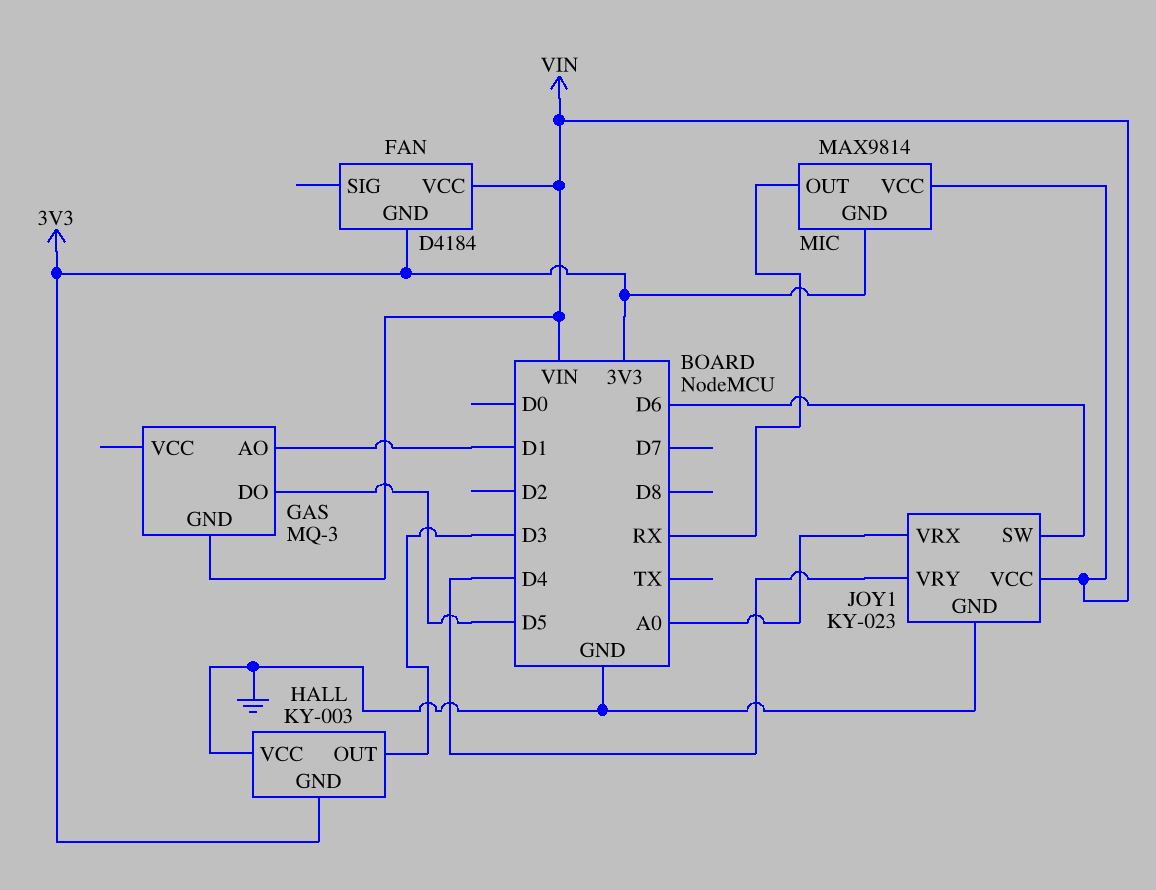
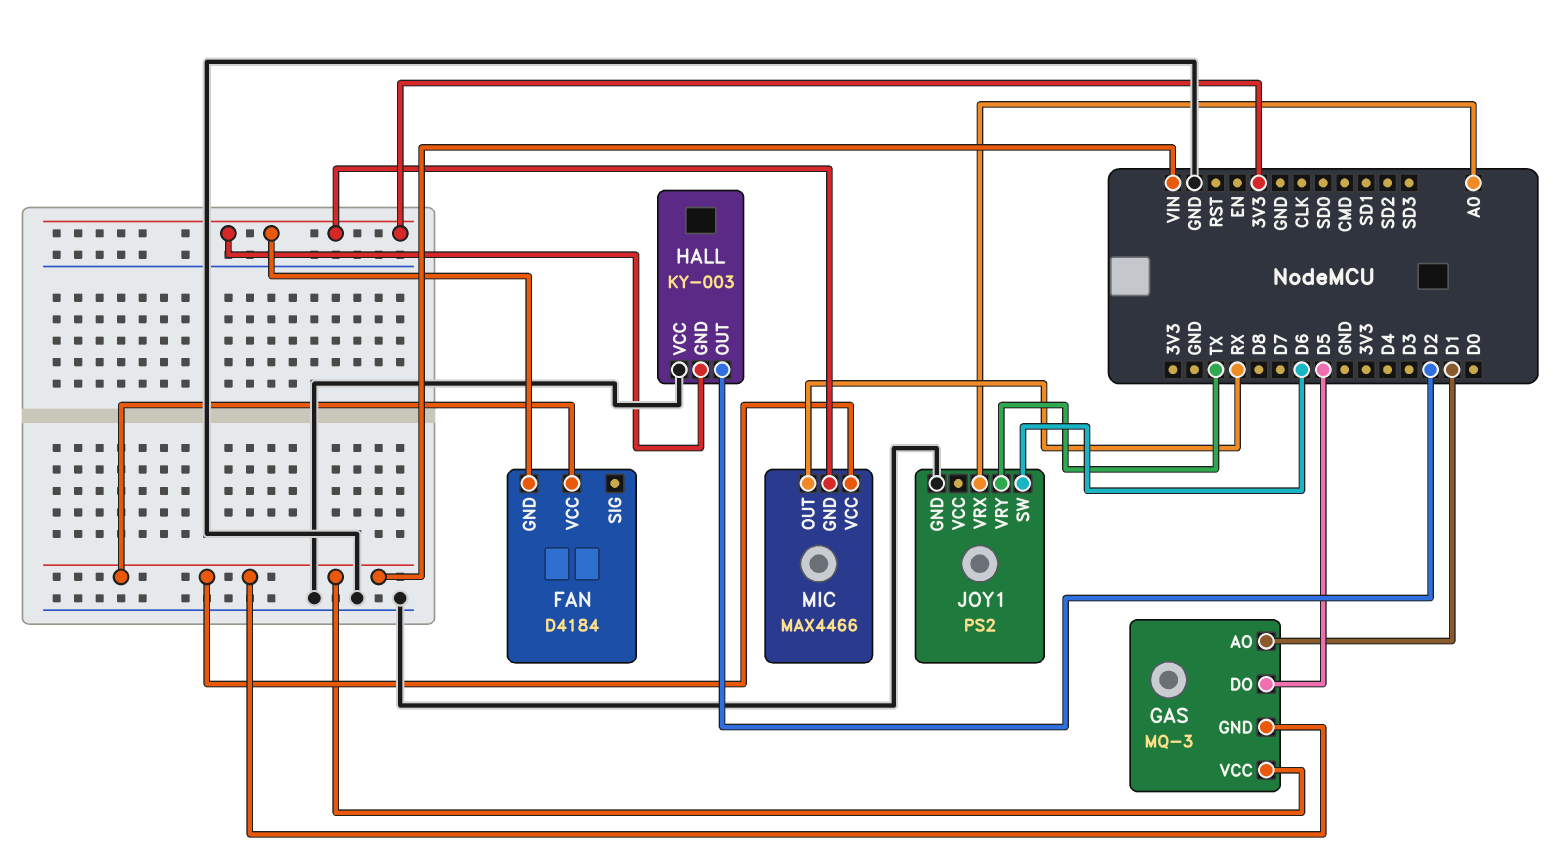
GAS pin VCC: none -> VIN
HALL pin OUT: D3 -> D2
JOY1: KY-023 -> PS2
JOY1 pin VCC: VIN -> none
JOY1 pin VRY: D4 -> TX
MIC: MAX9814 -> MAX4466

